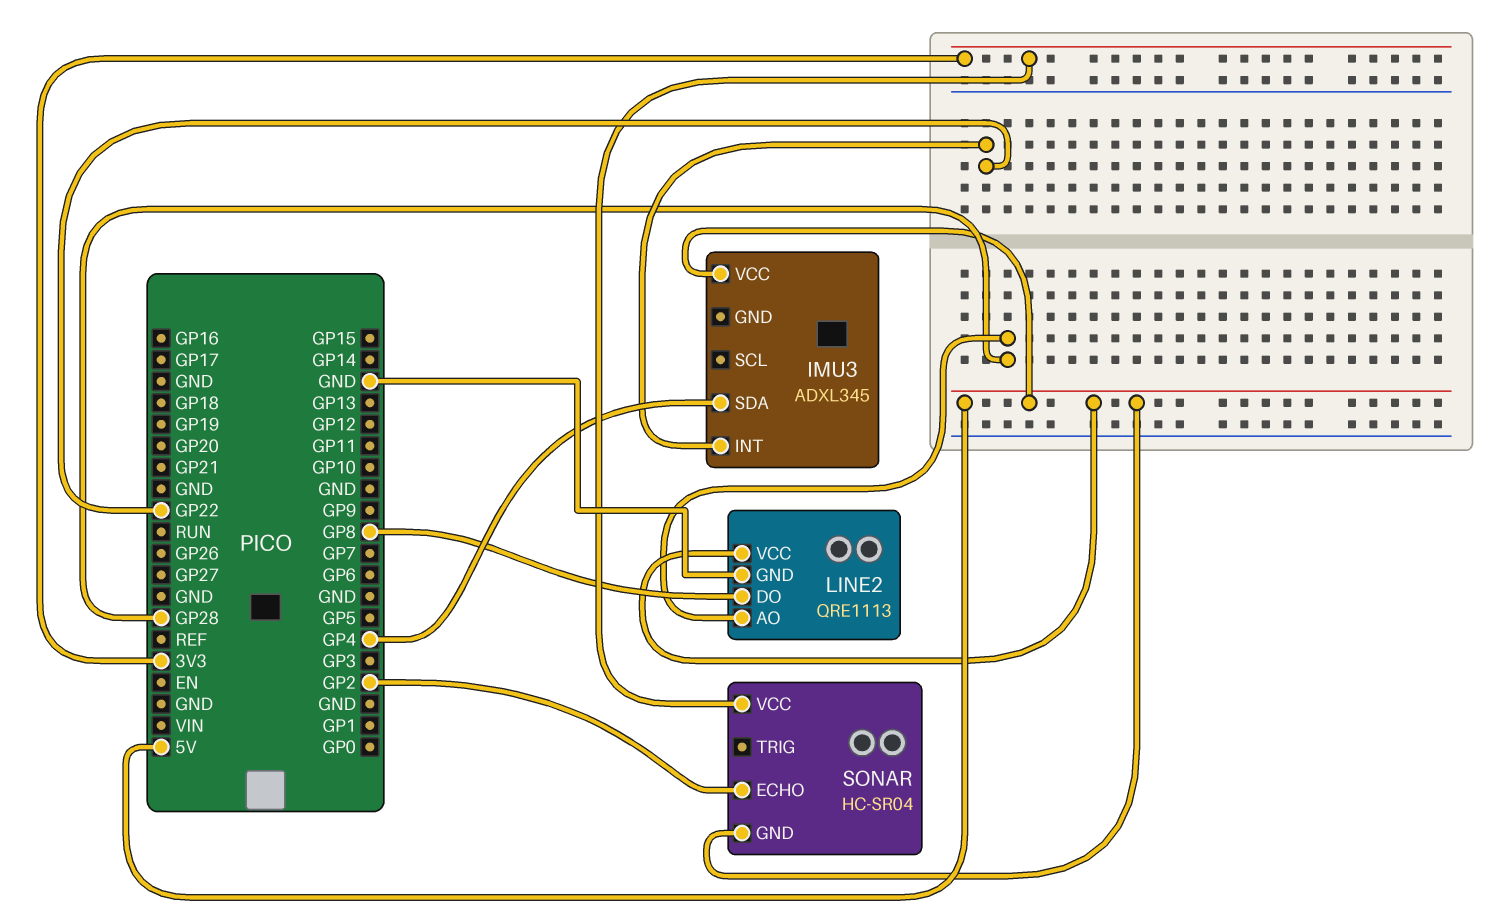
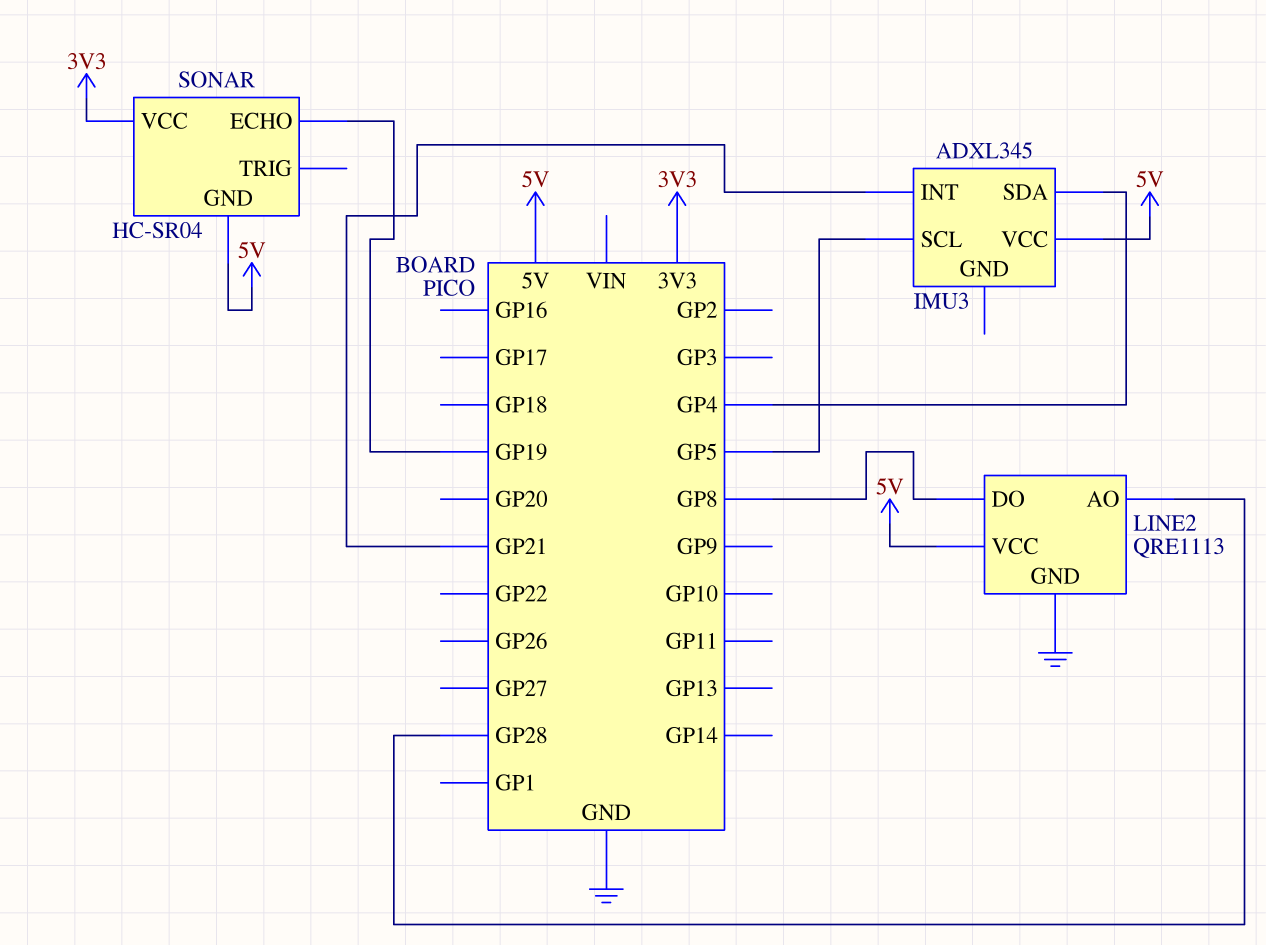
IMU3 pin INT: GP22 -> GP21
IMU3 pin SCL: none -> GP5
SONAR pin ECHO: GP2 -> GP19

